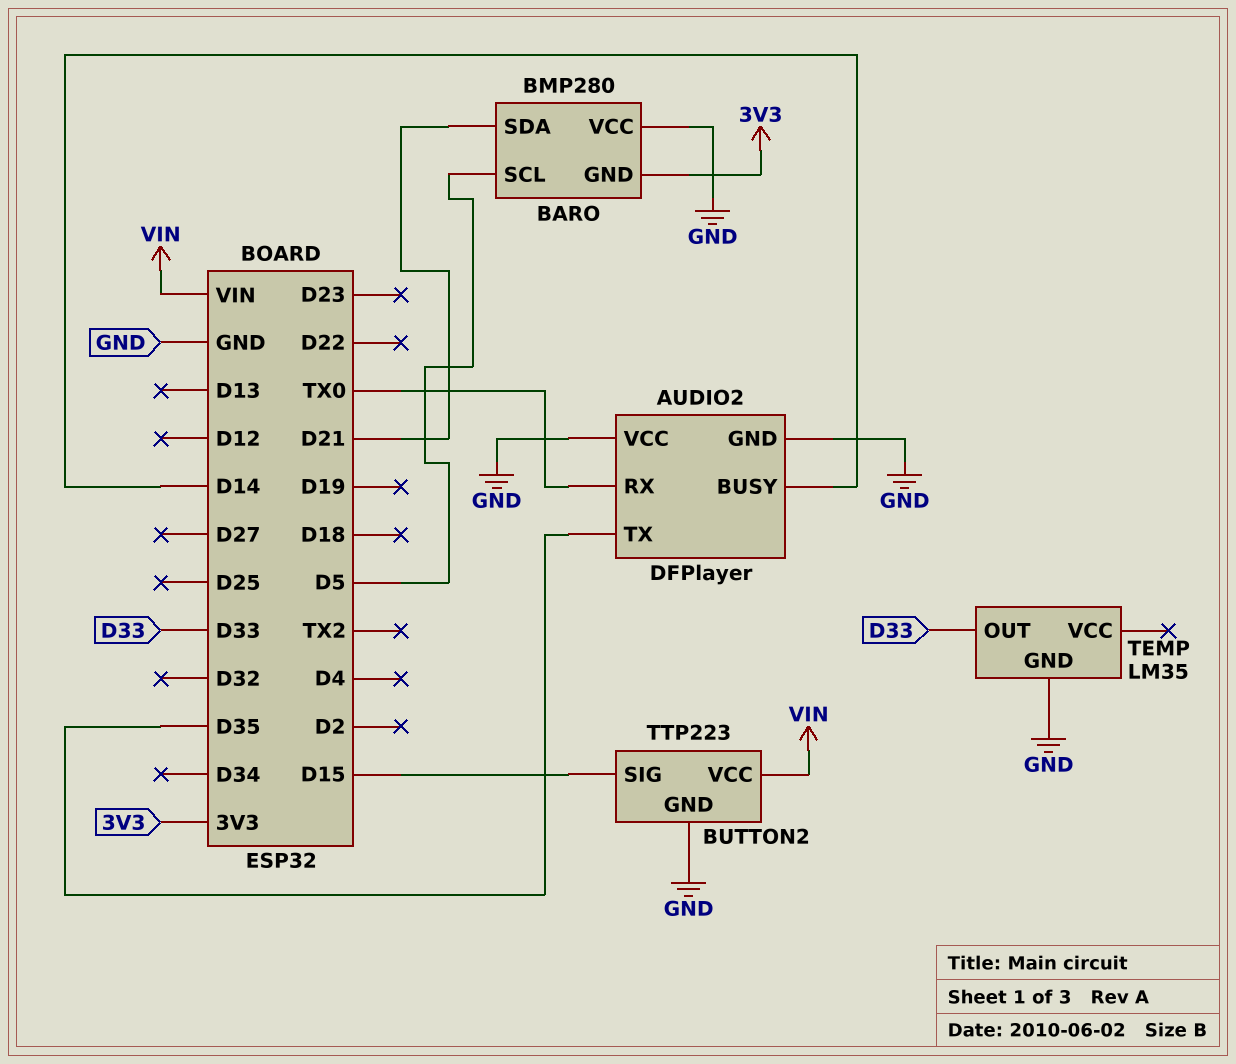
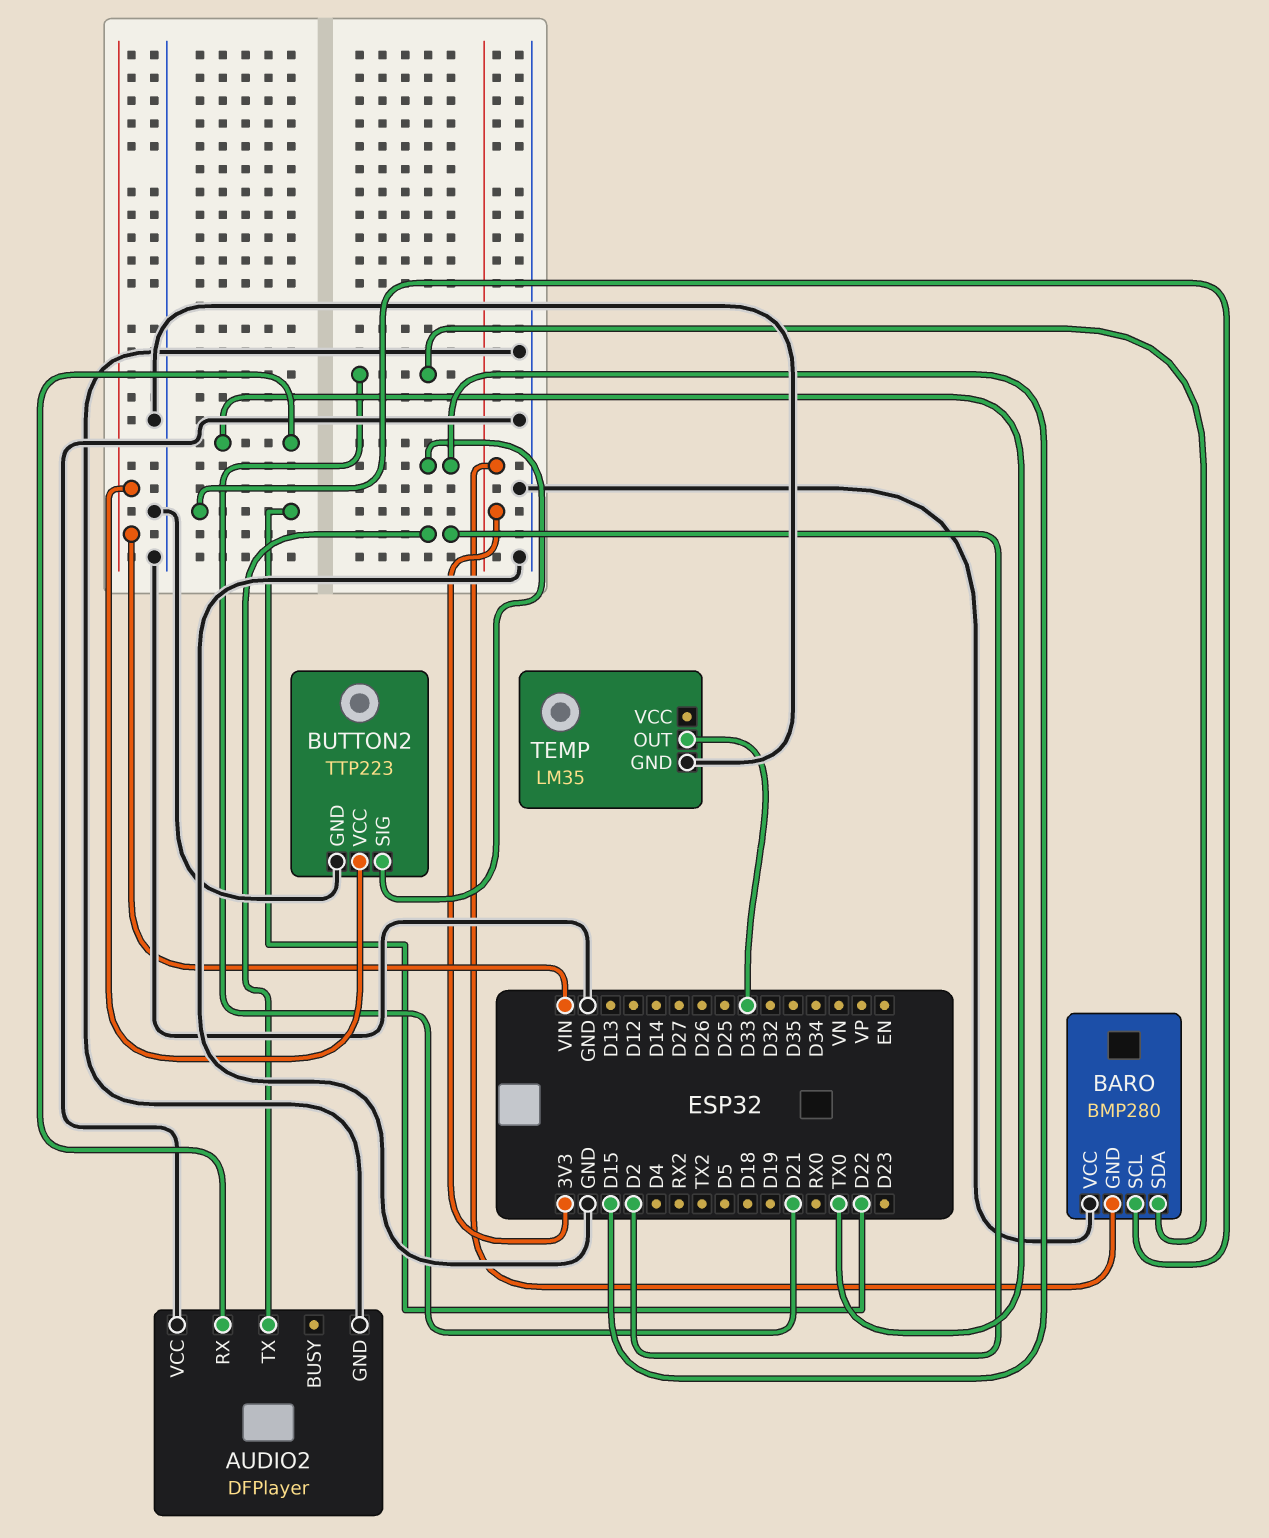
AUDIO2 pin BUSY: D14 -> none
AUDIO2 pin TX: D35 -> D2
BARO pin SCL: D5 -> D22

